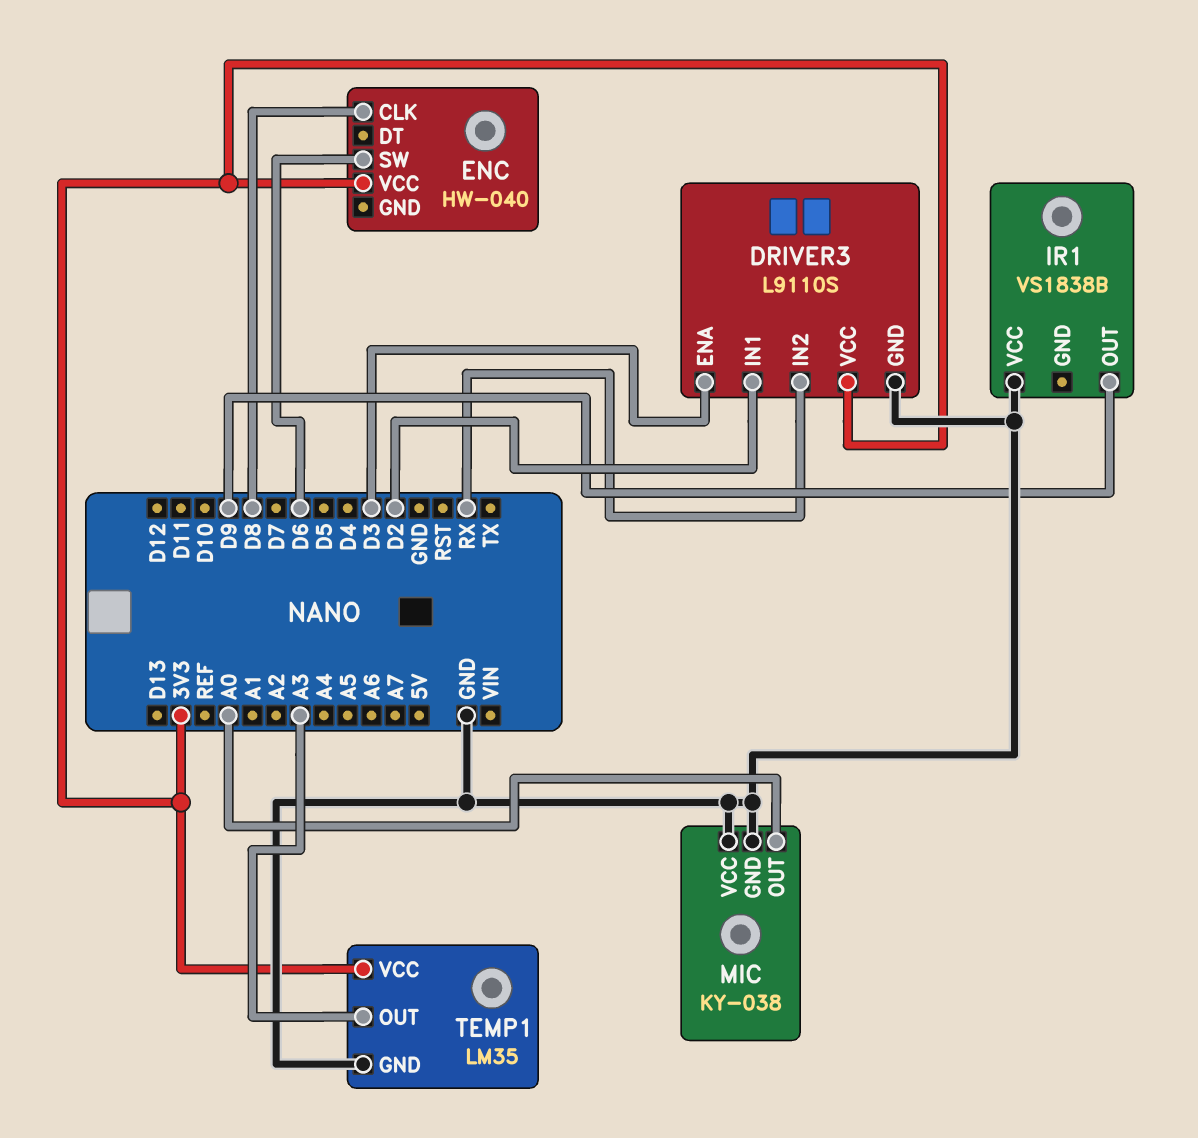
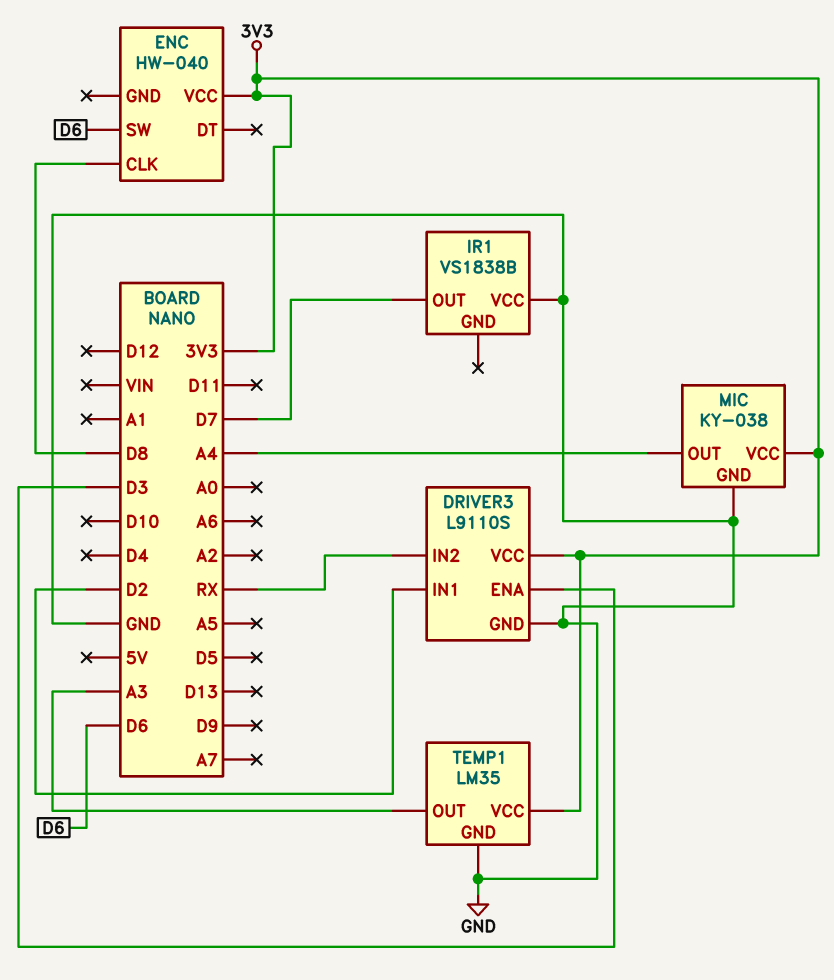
IR1 pin OUT: D9 -> D7
MIC pin OUT: A0 -> A4
MIC pin VCC: GND -> 3V3

